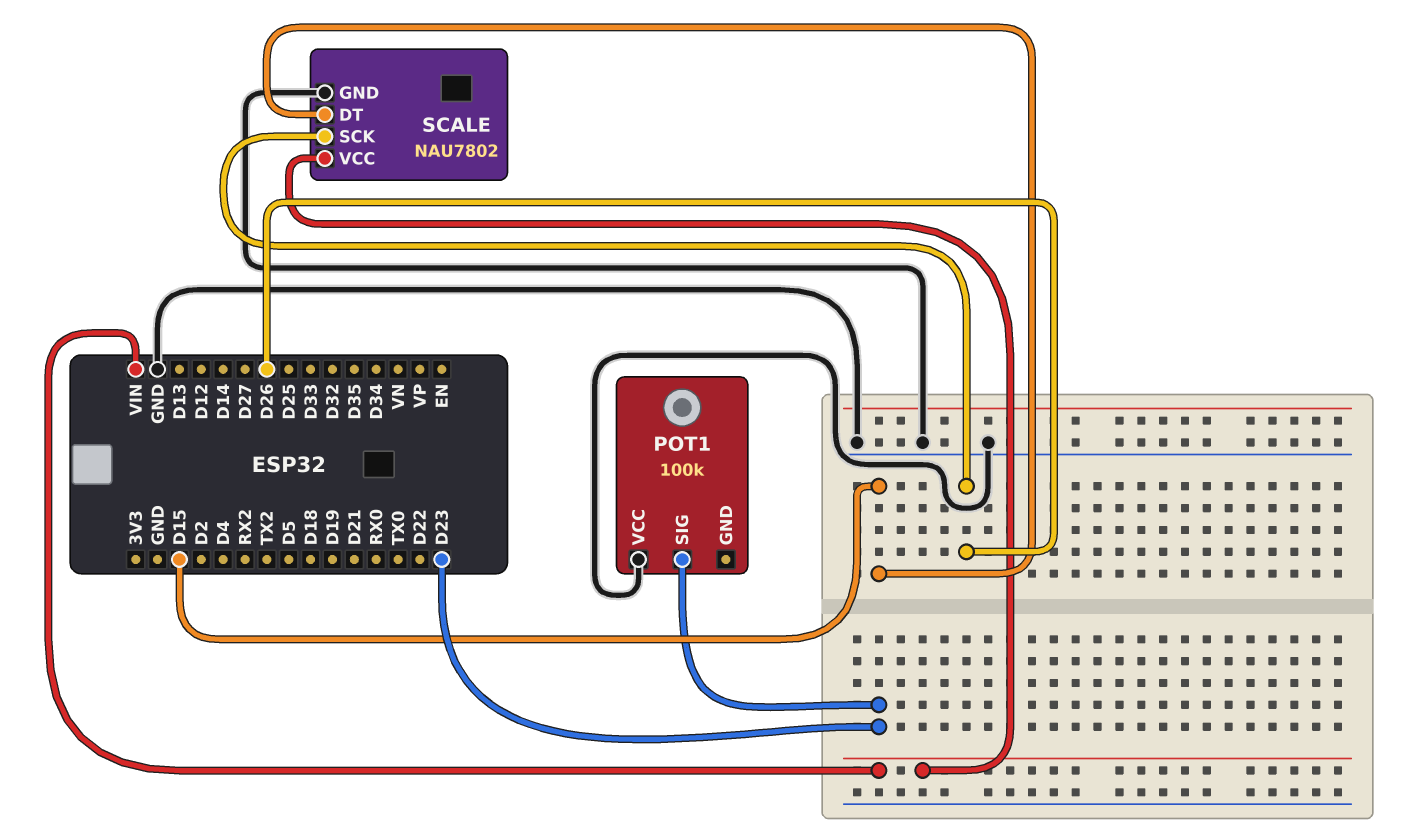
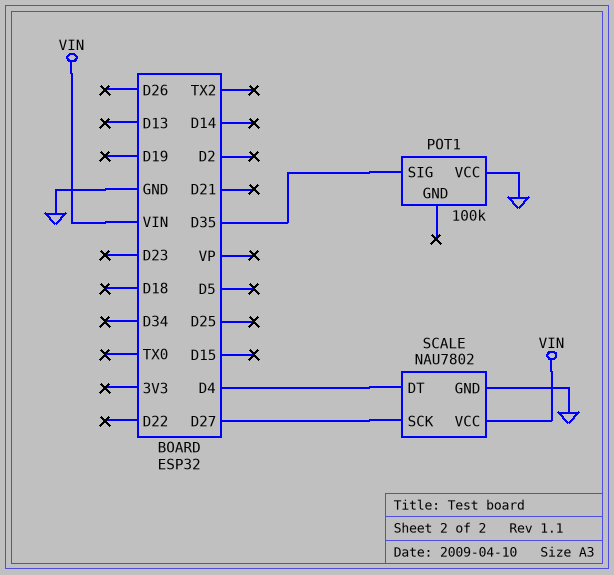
POT1 pin SIG: D23 -> D35
SCALE pin DT: D15 -> D4
SCALE pin SCK: D26 -> D27

